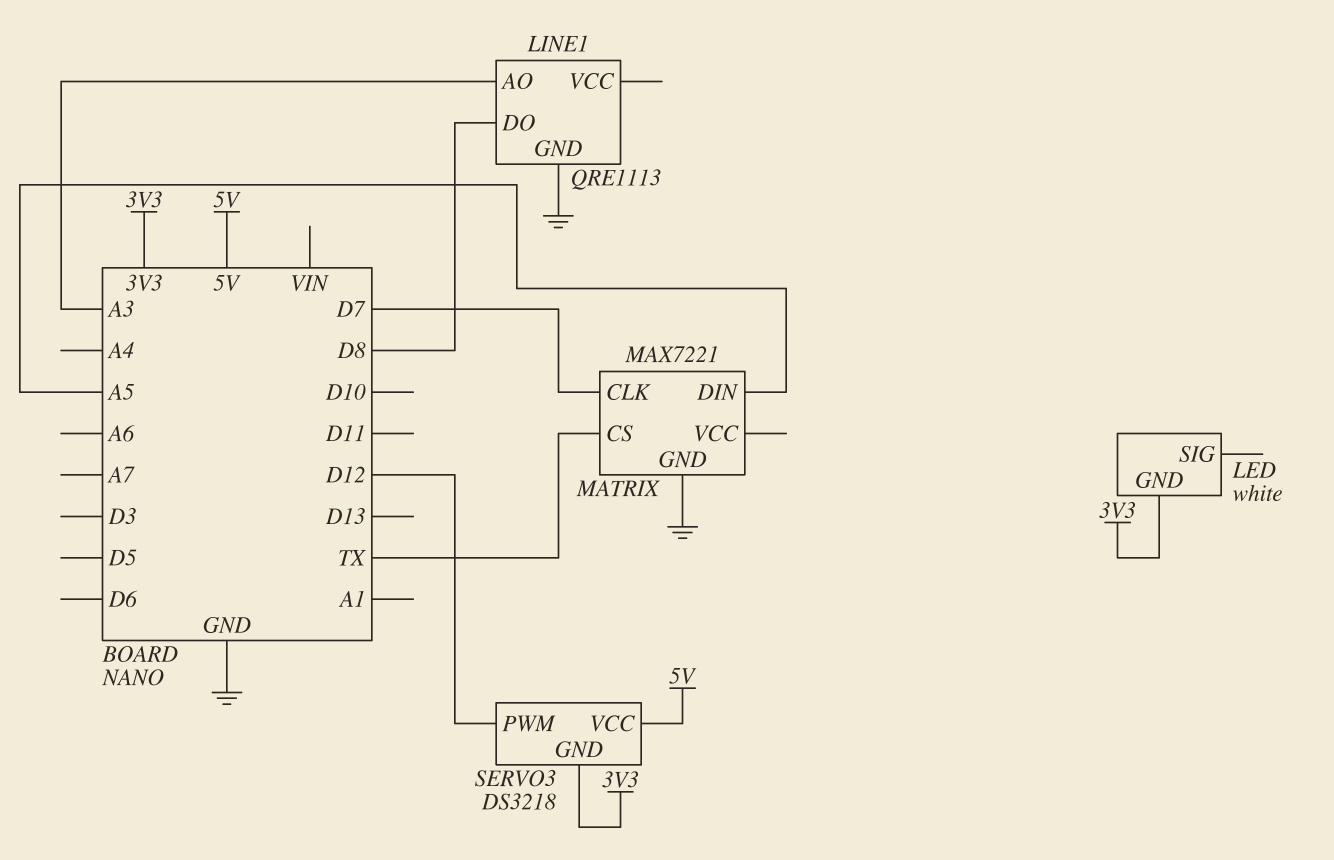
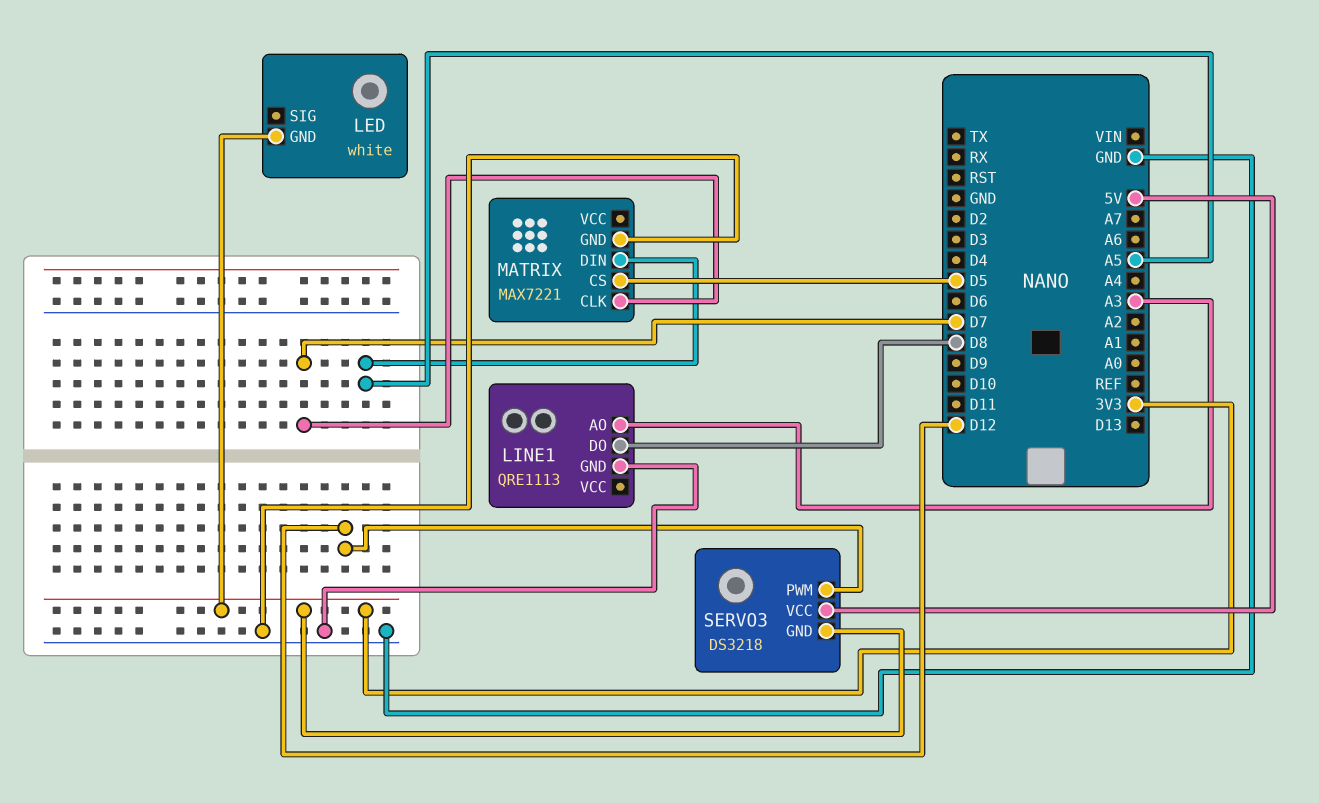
MATRIX pin CS: TX -> D5

